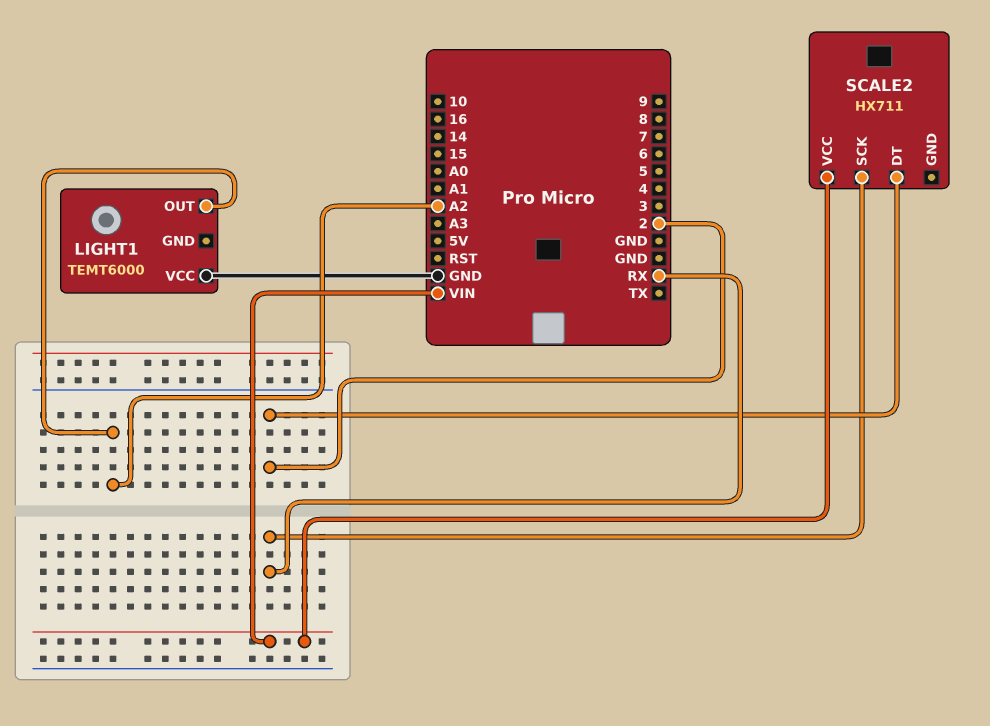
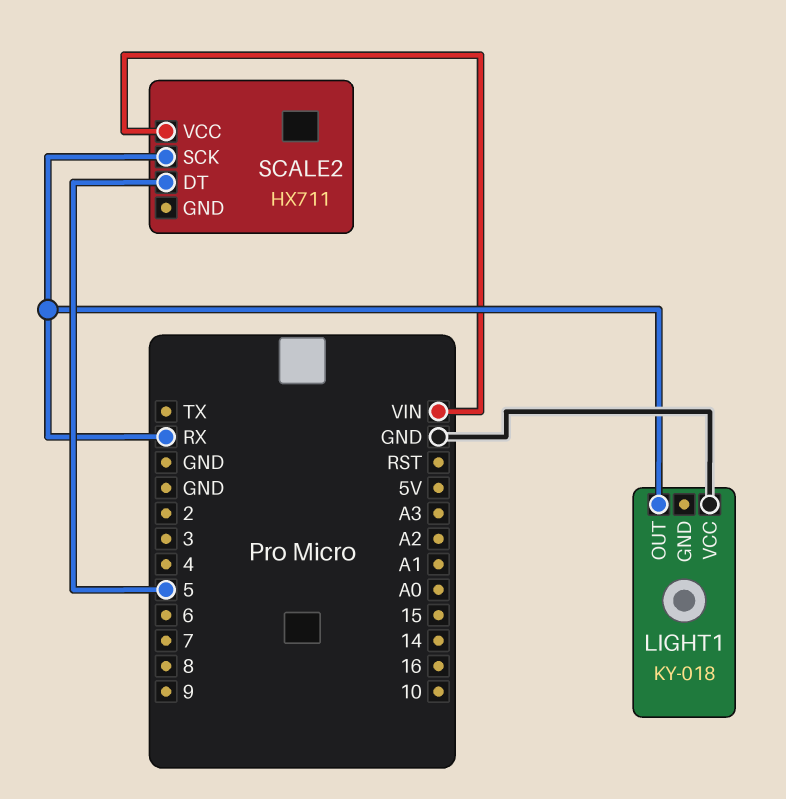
LIGHT1: TEMT6000 -> KY-018
LIGHT1 pin OUT: A2 -> RX
SCALE2 pin DT: 2 -> 5

